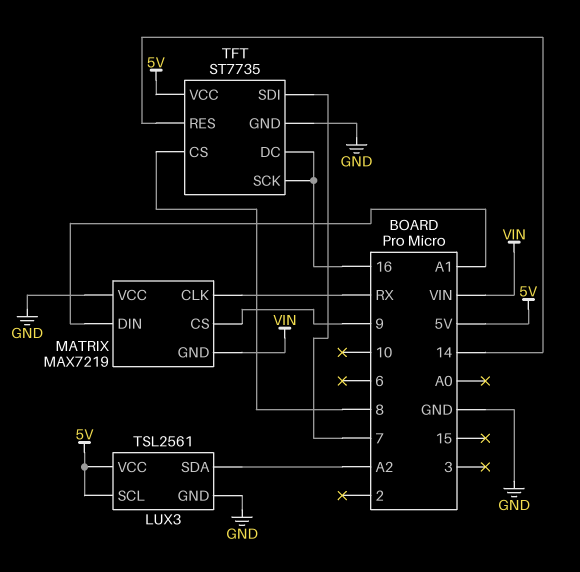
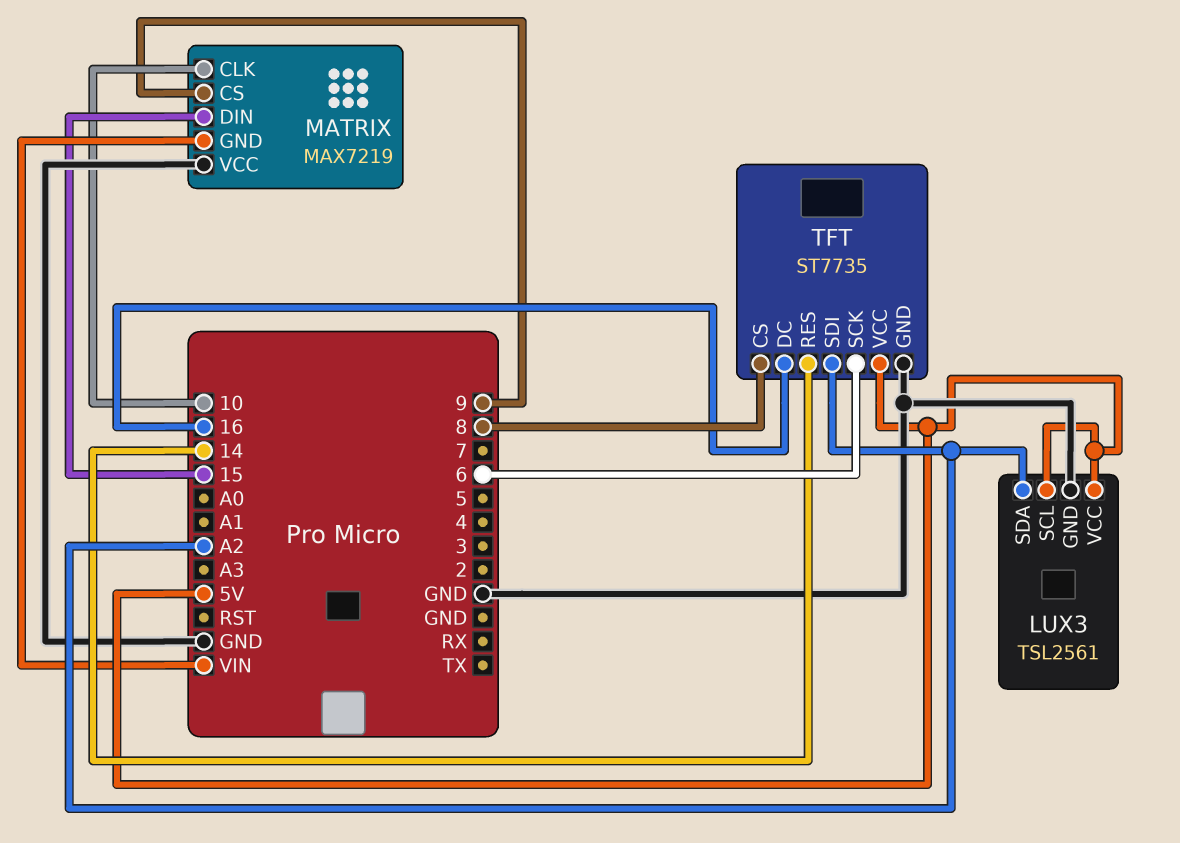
MATRIX pin CLK: RX -> 10
MATRIX pin DIN: A1 -> 15
TFT pin SCK: 16 -> 6
TFT pin SDI: 7 -> A2

